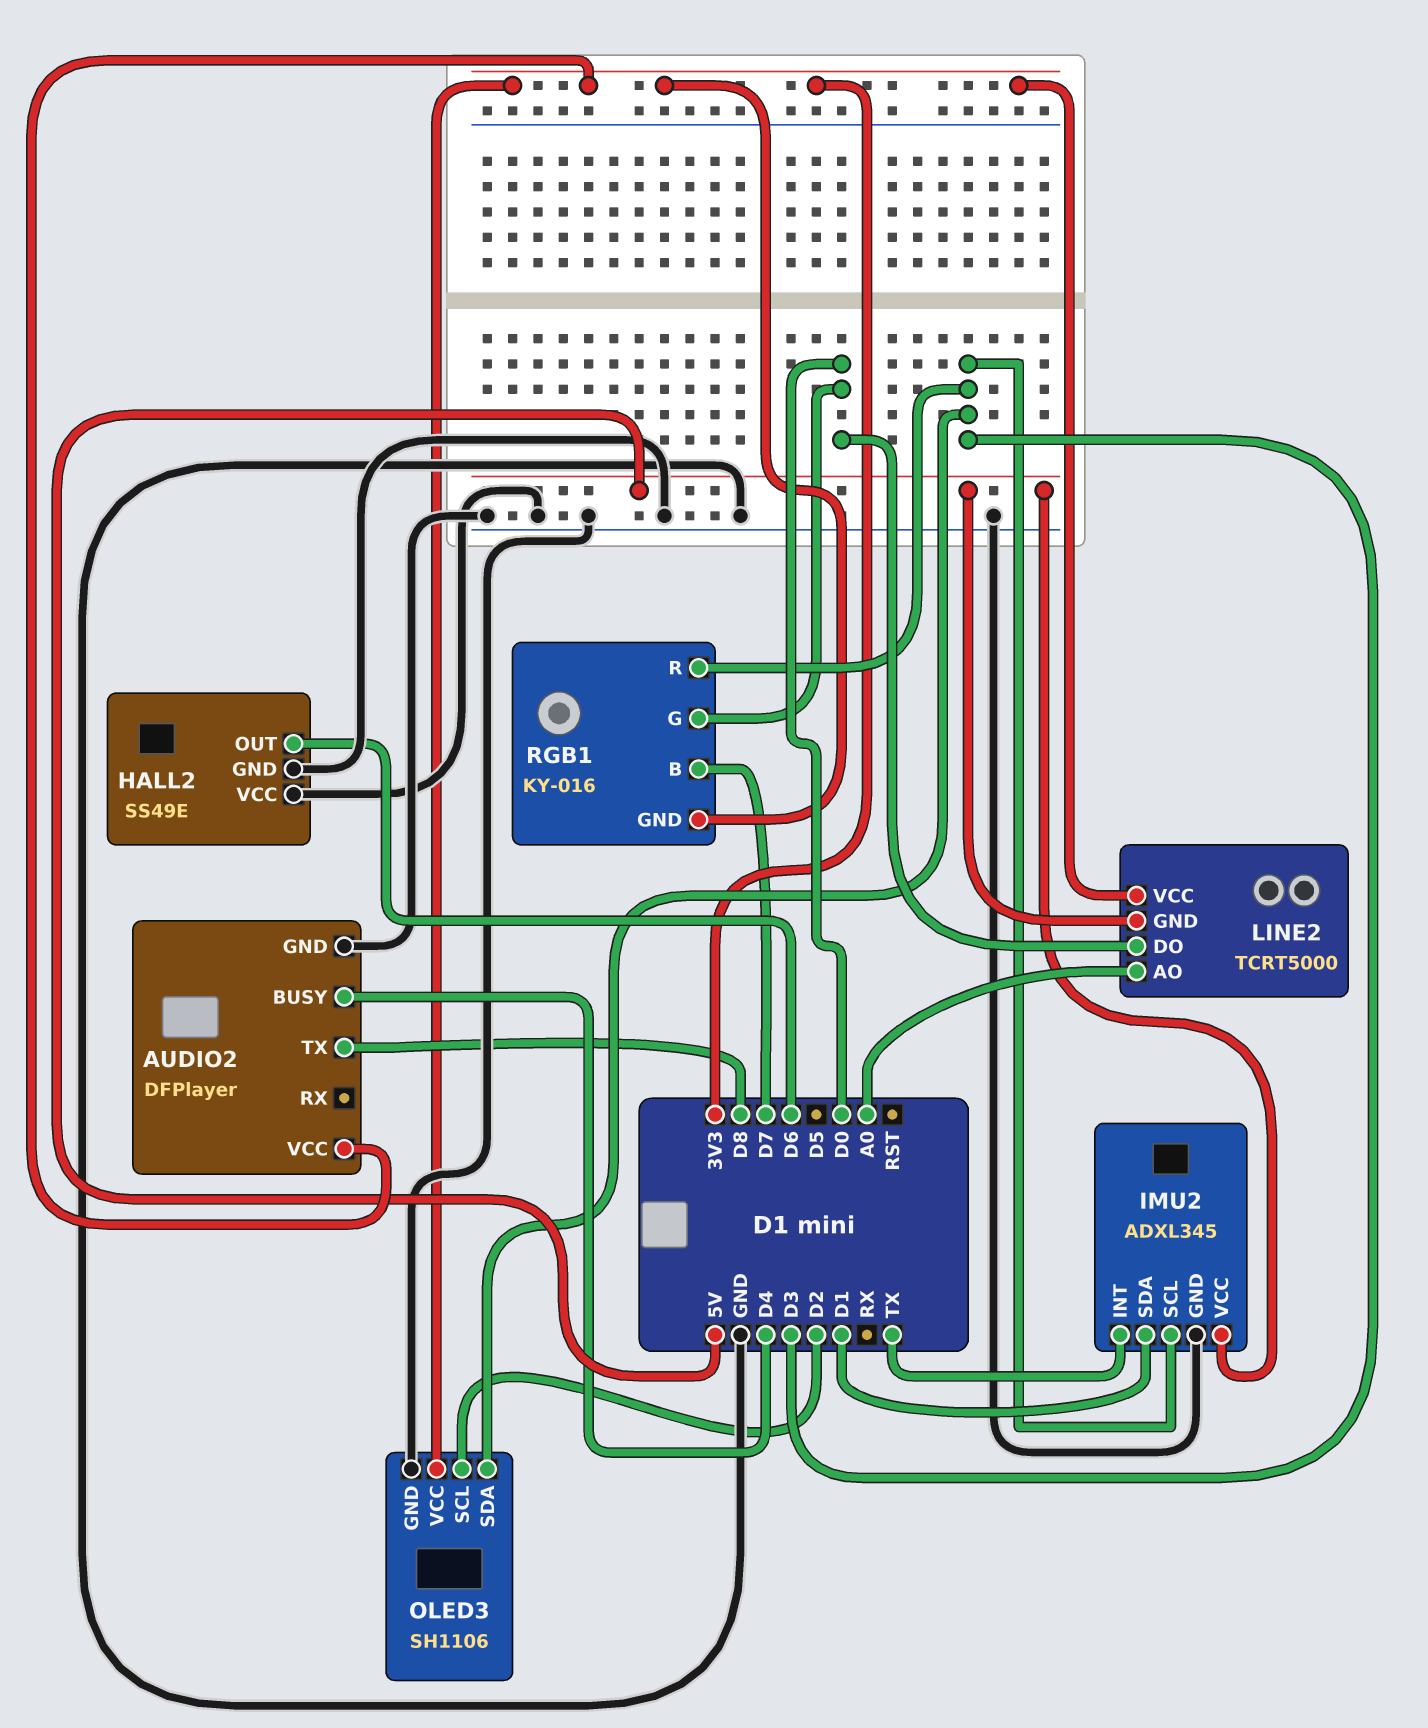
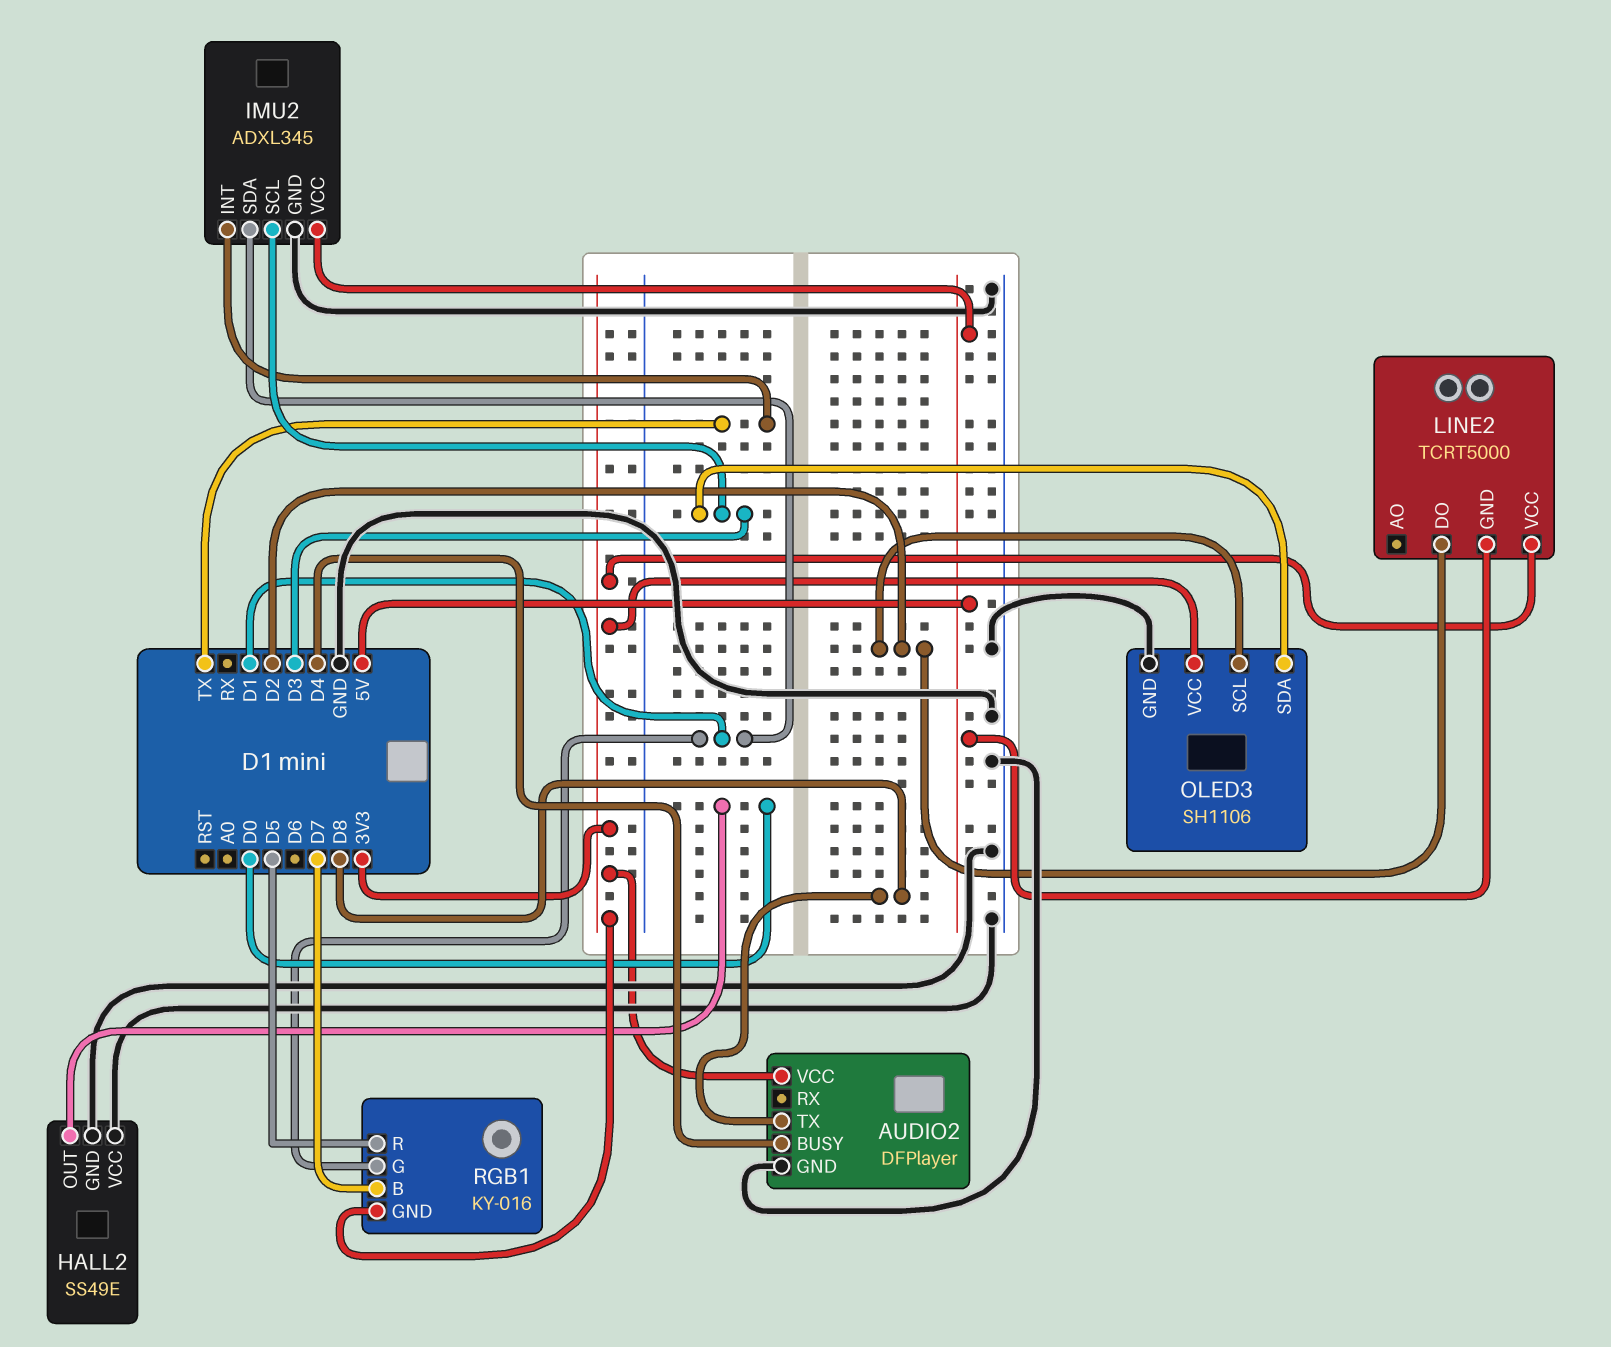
HALL2 pin OUT: D6 -> D0
LINE2 pin AO: A0 -> none
LINE2 pin DO: D0 -> D2
RGB1 pin G: D0 -> D1
RGB1 pin R: D3 -> D5

